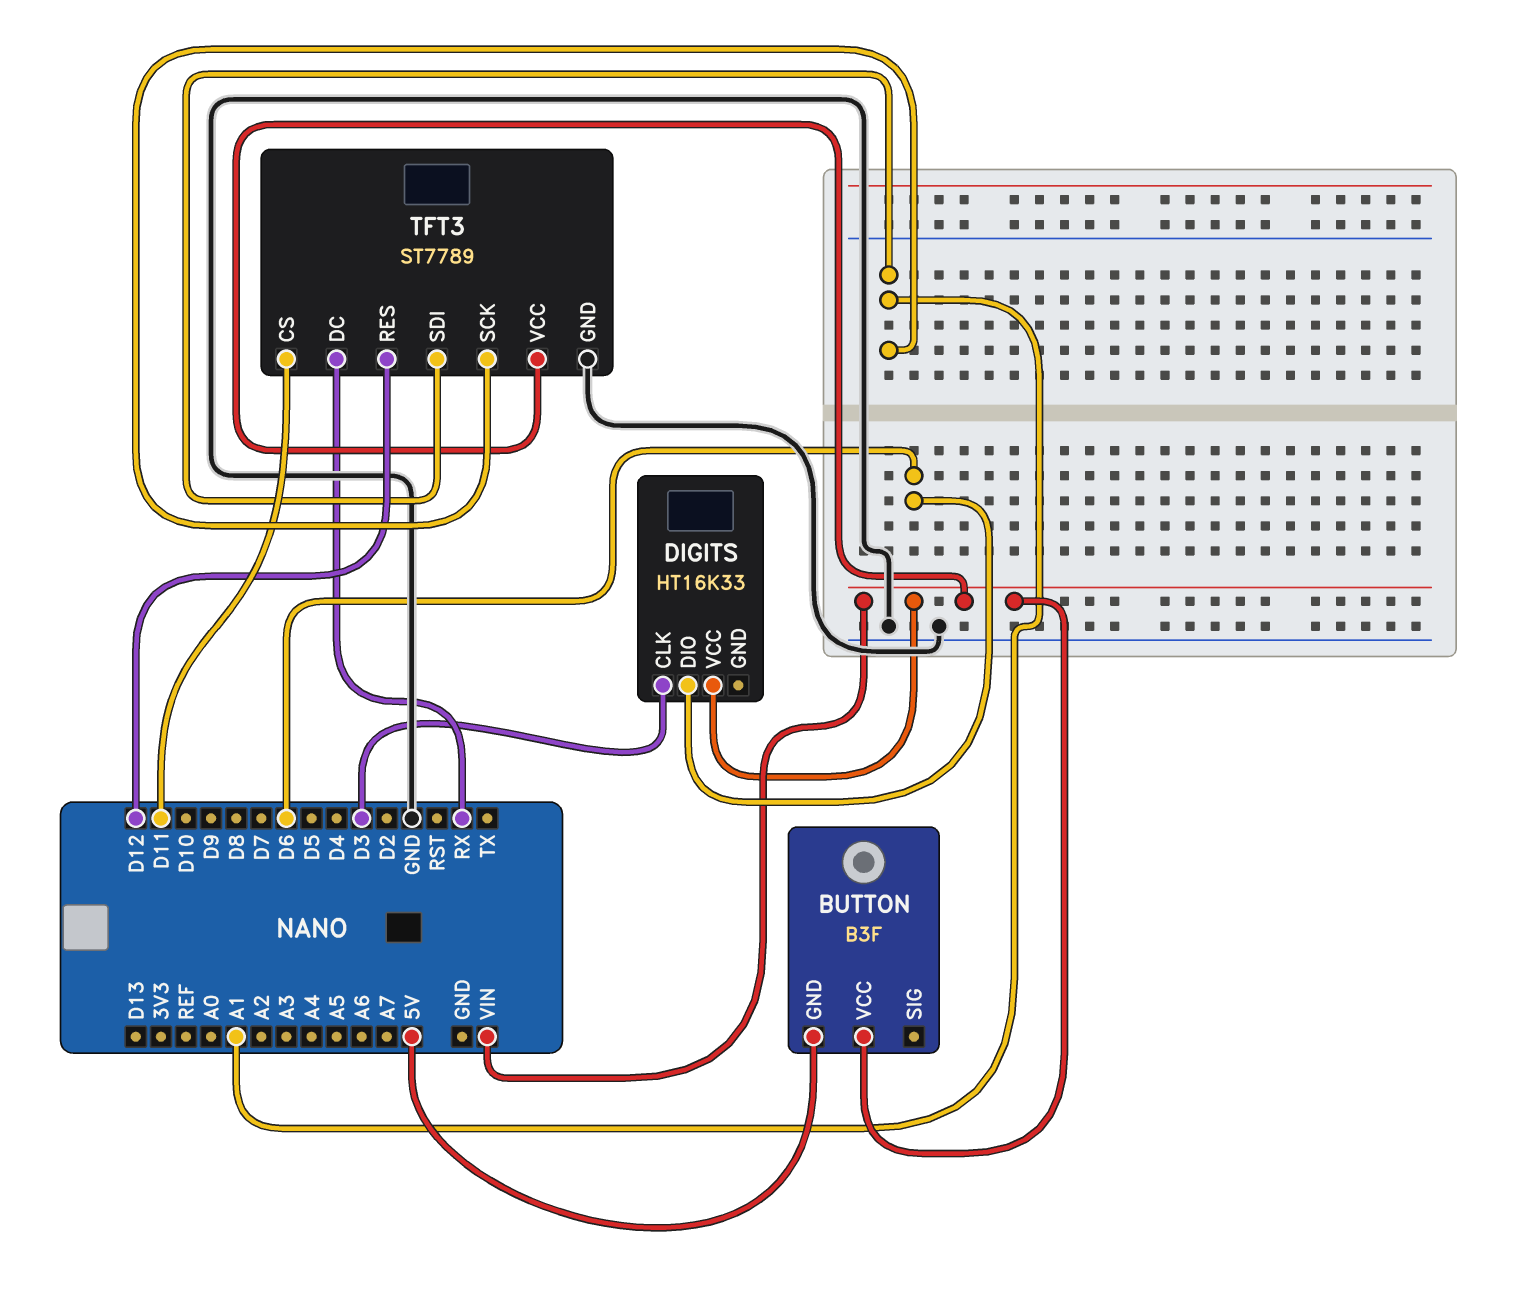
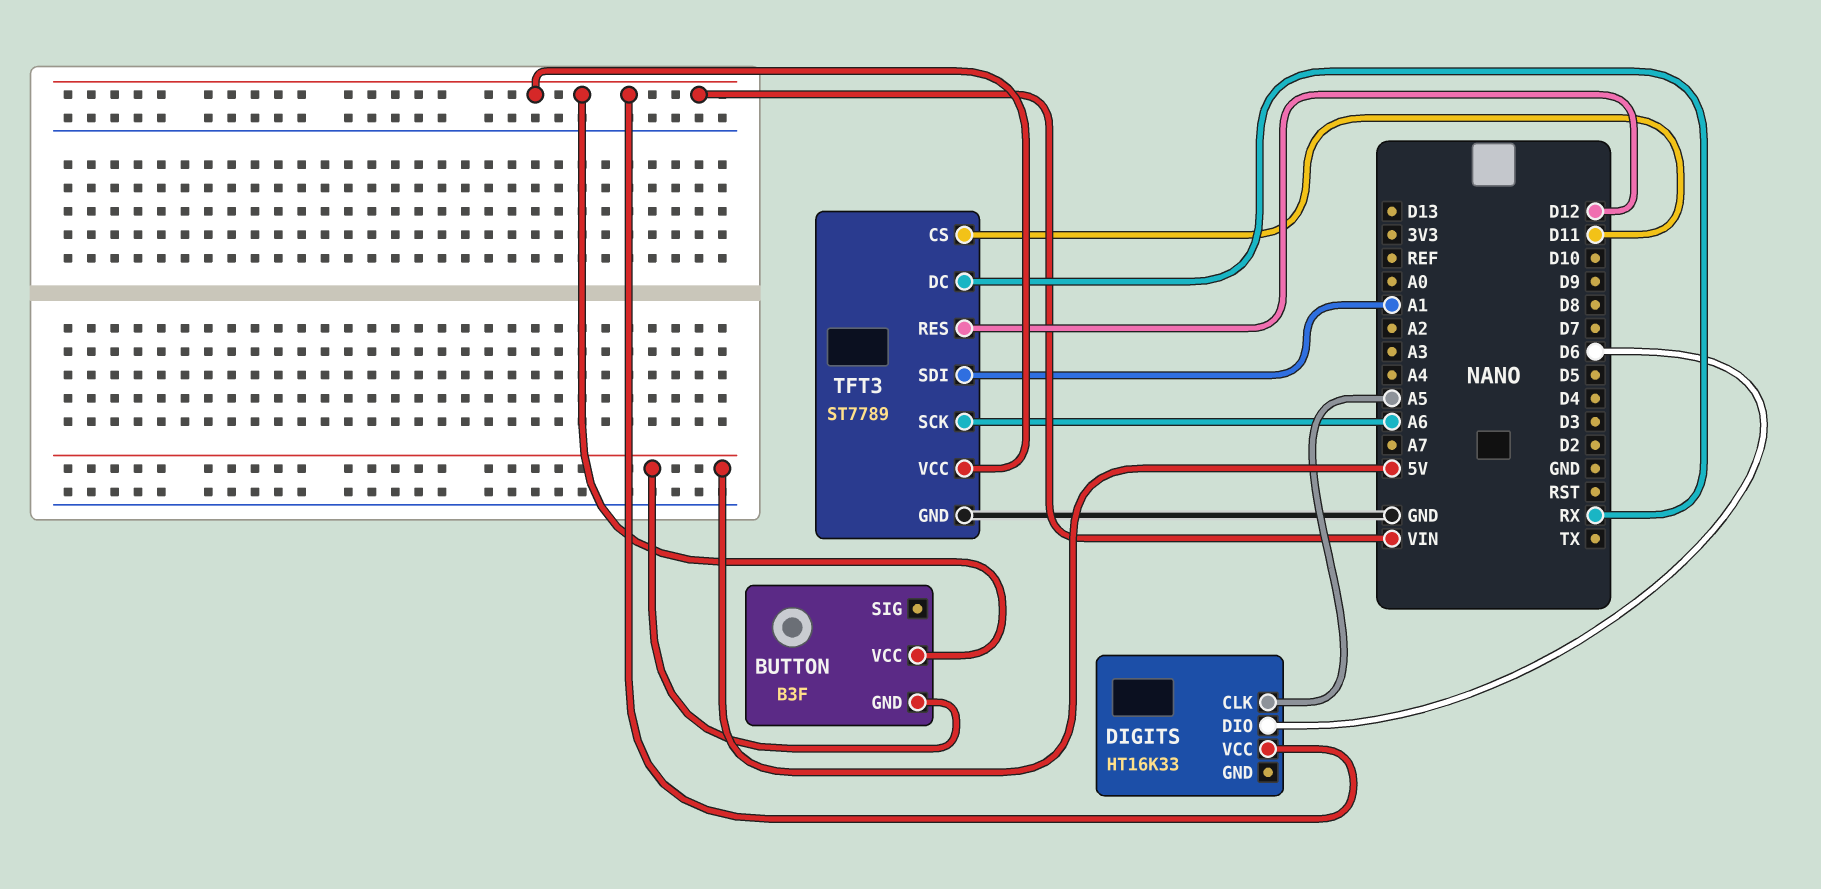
DIGITS pin CLK: D3 -> A5
TFT3 pin SCK: A1 -> A6

